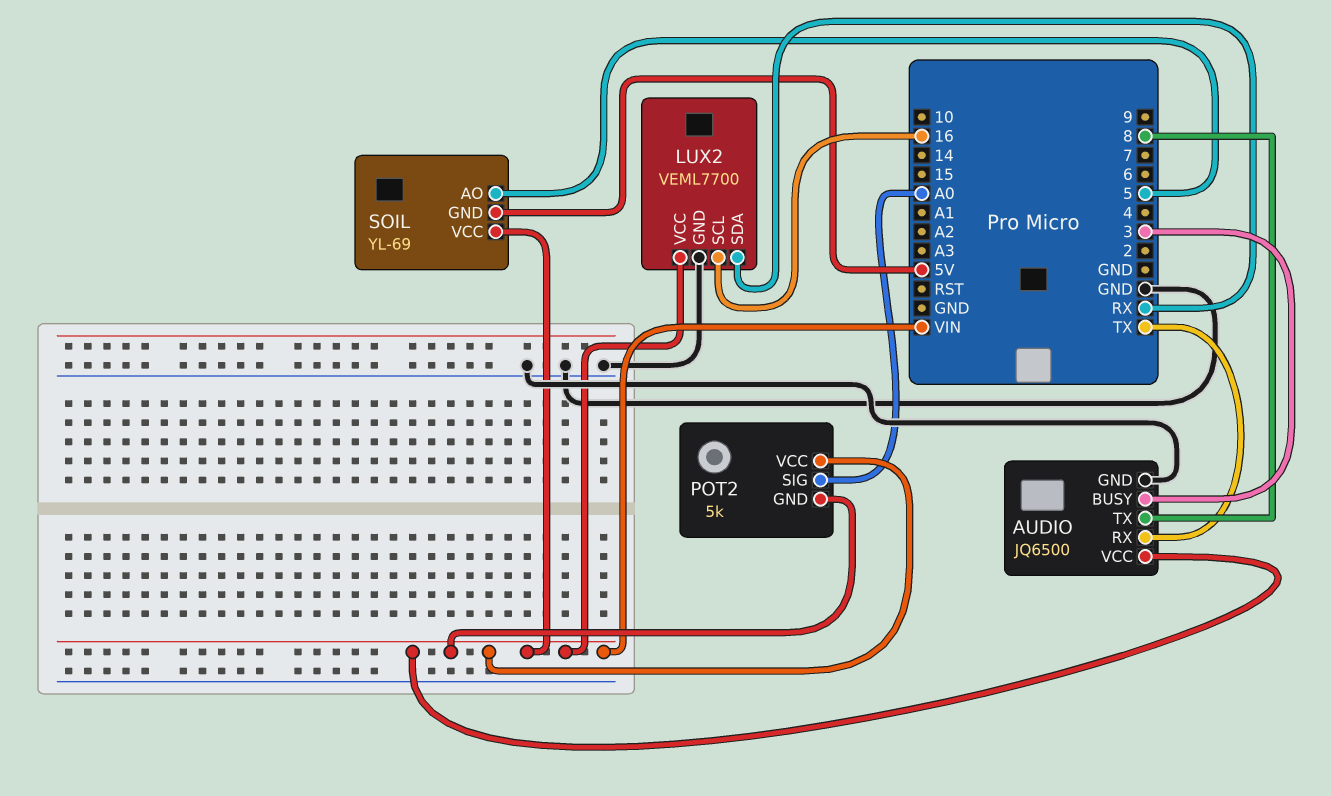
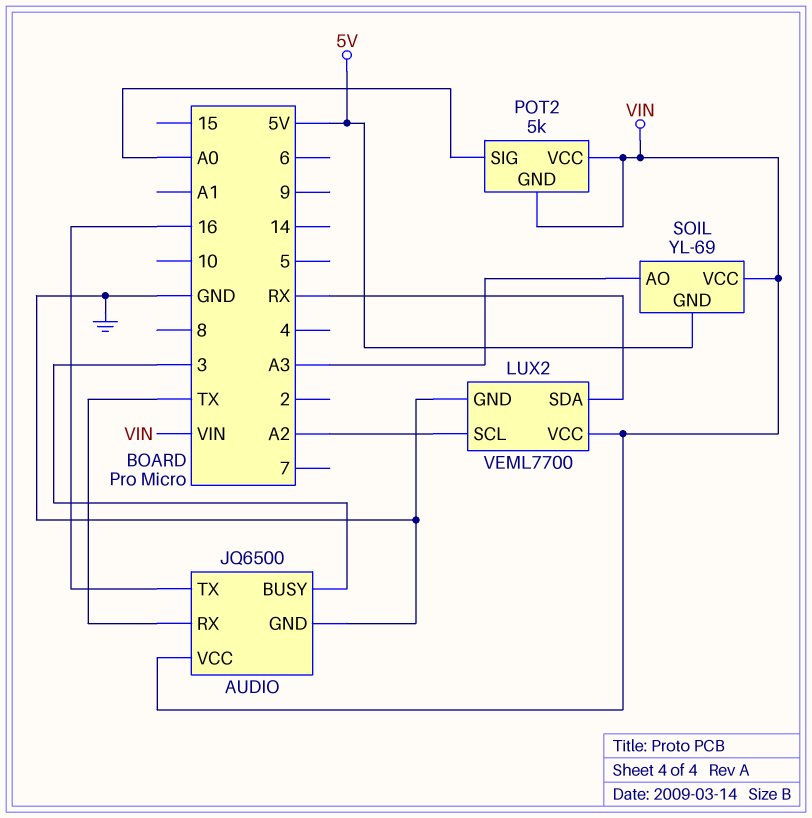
AUDIO pin TX: 8 -> 16
LUX2 pin SCL: 16 -> A2
SOIL pin AO: 5 -> A3

